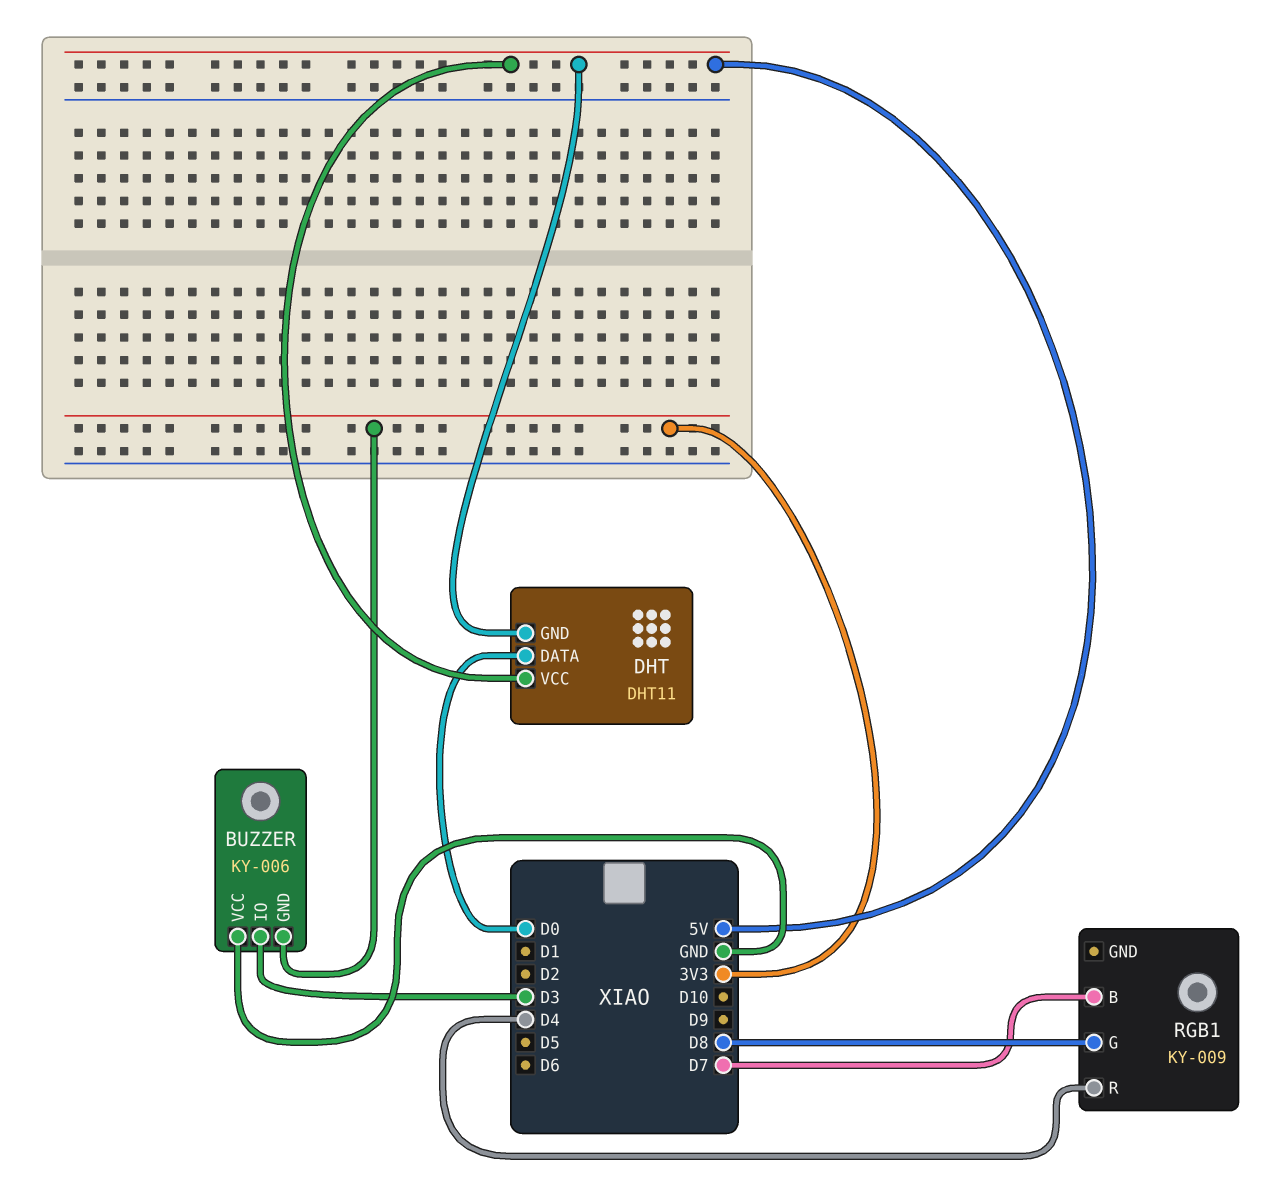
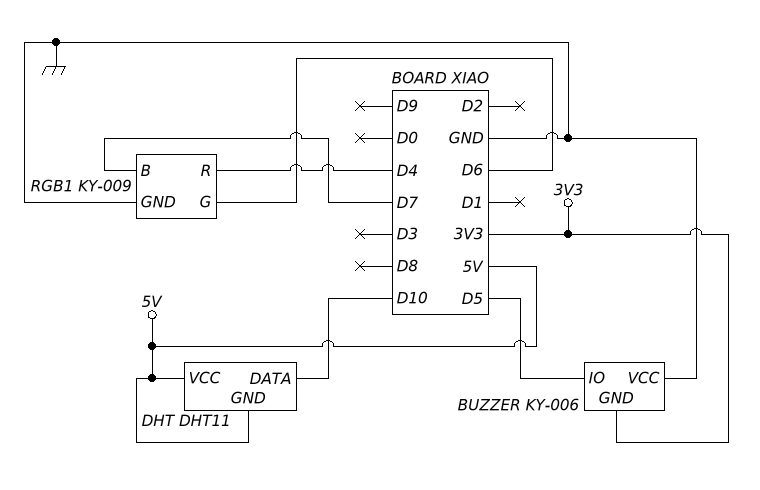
BUZZER pin IO: D3 -> D5
DHT pin DATA: D0 -> D10
RGB1 pin G: D8 -> D6
RGB1 pin GND: none -> GND

